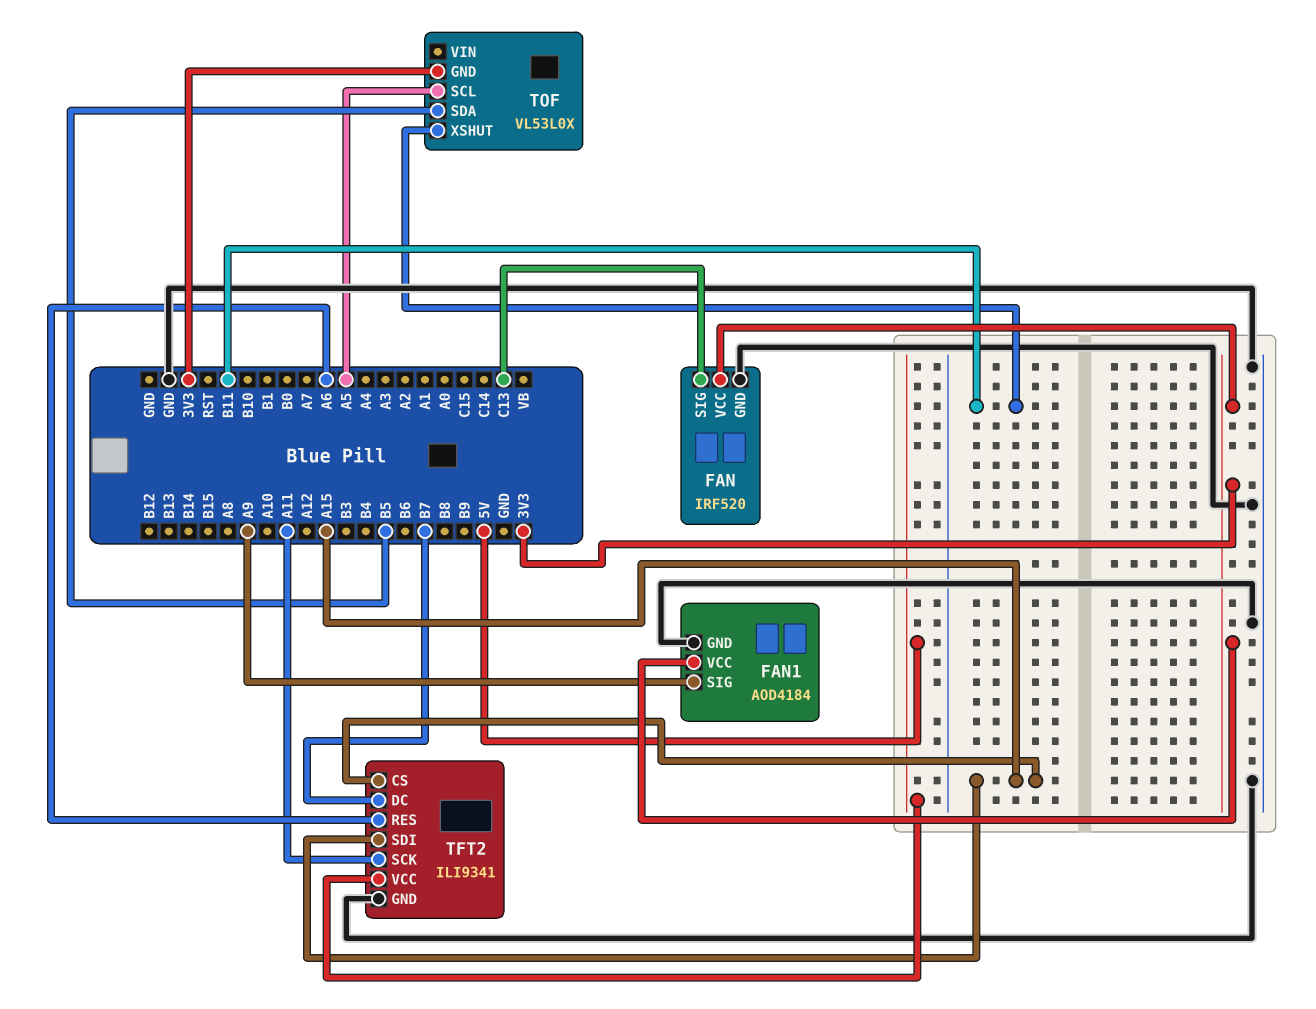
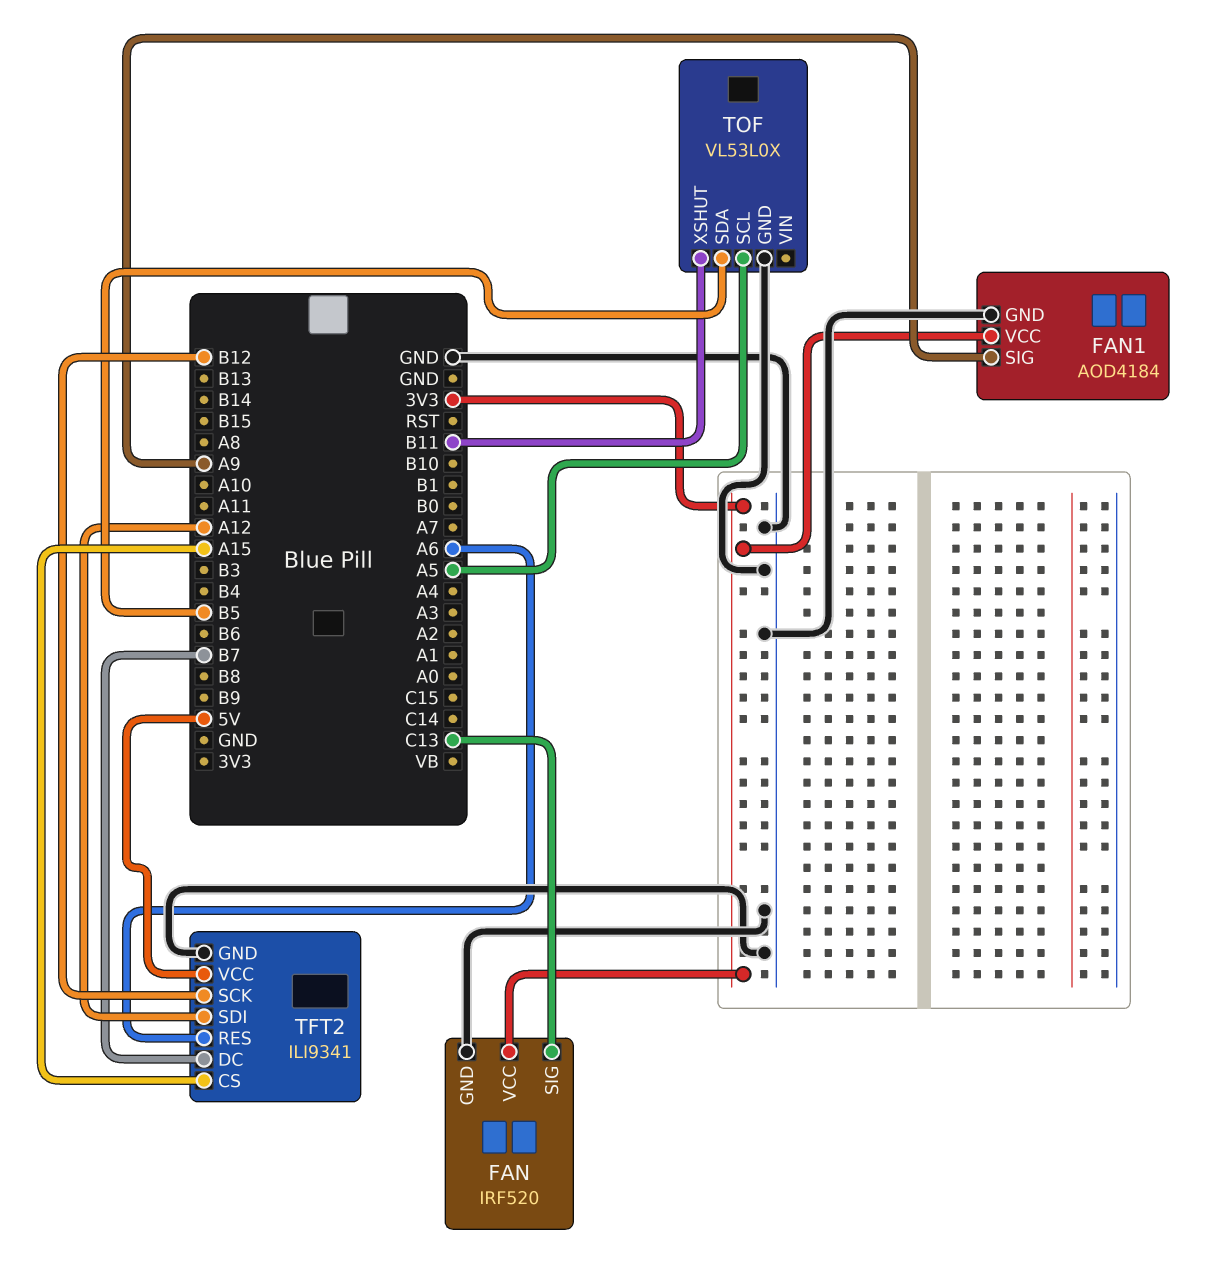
TFT2 pin SCK: A11 -> B12
TFT2 pin SDI: A15 -> A12
TOF pin GND: 3V3 -> GND

